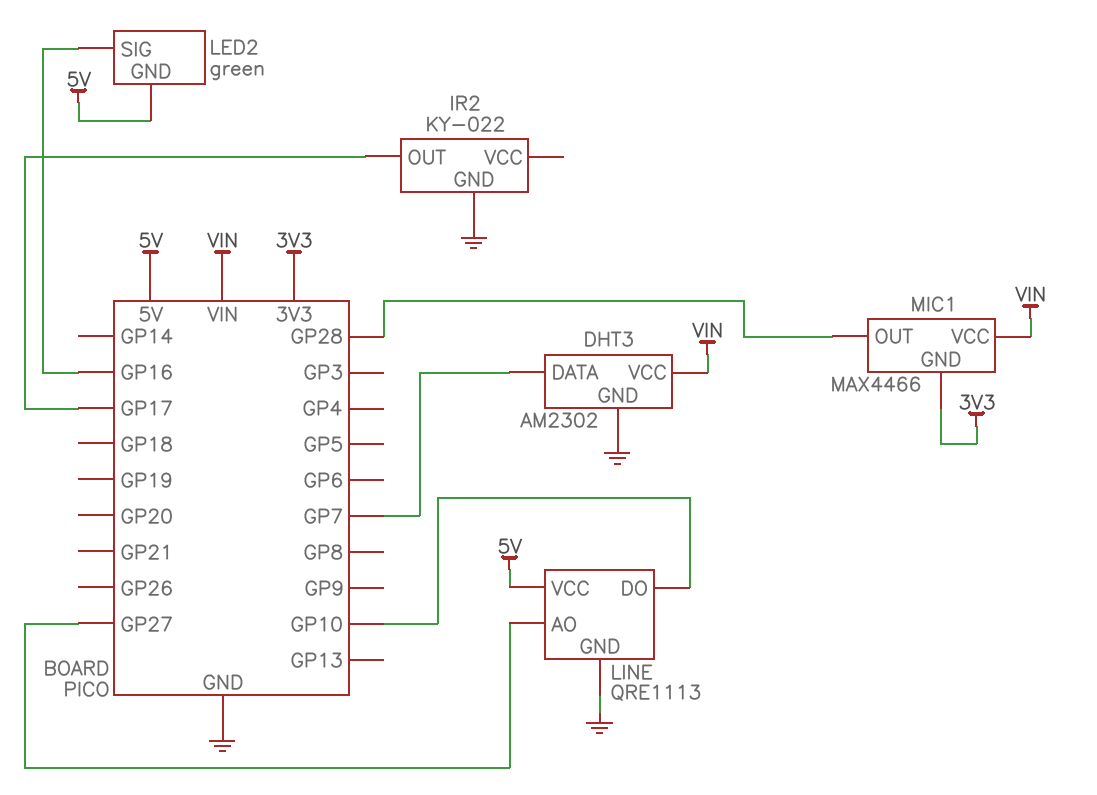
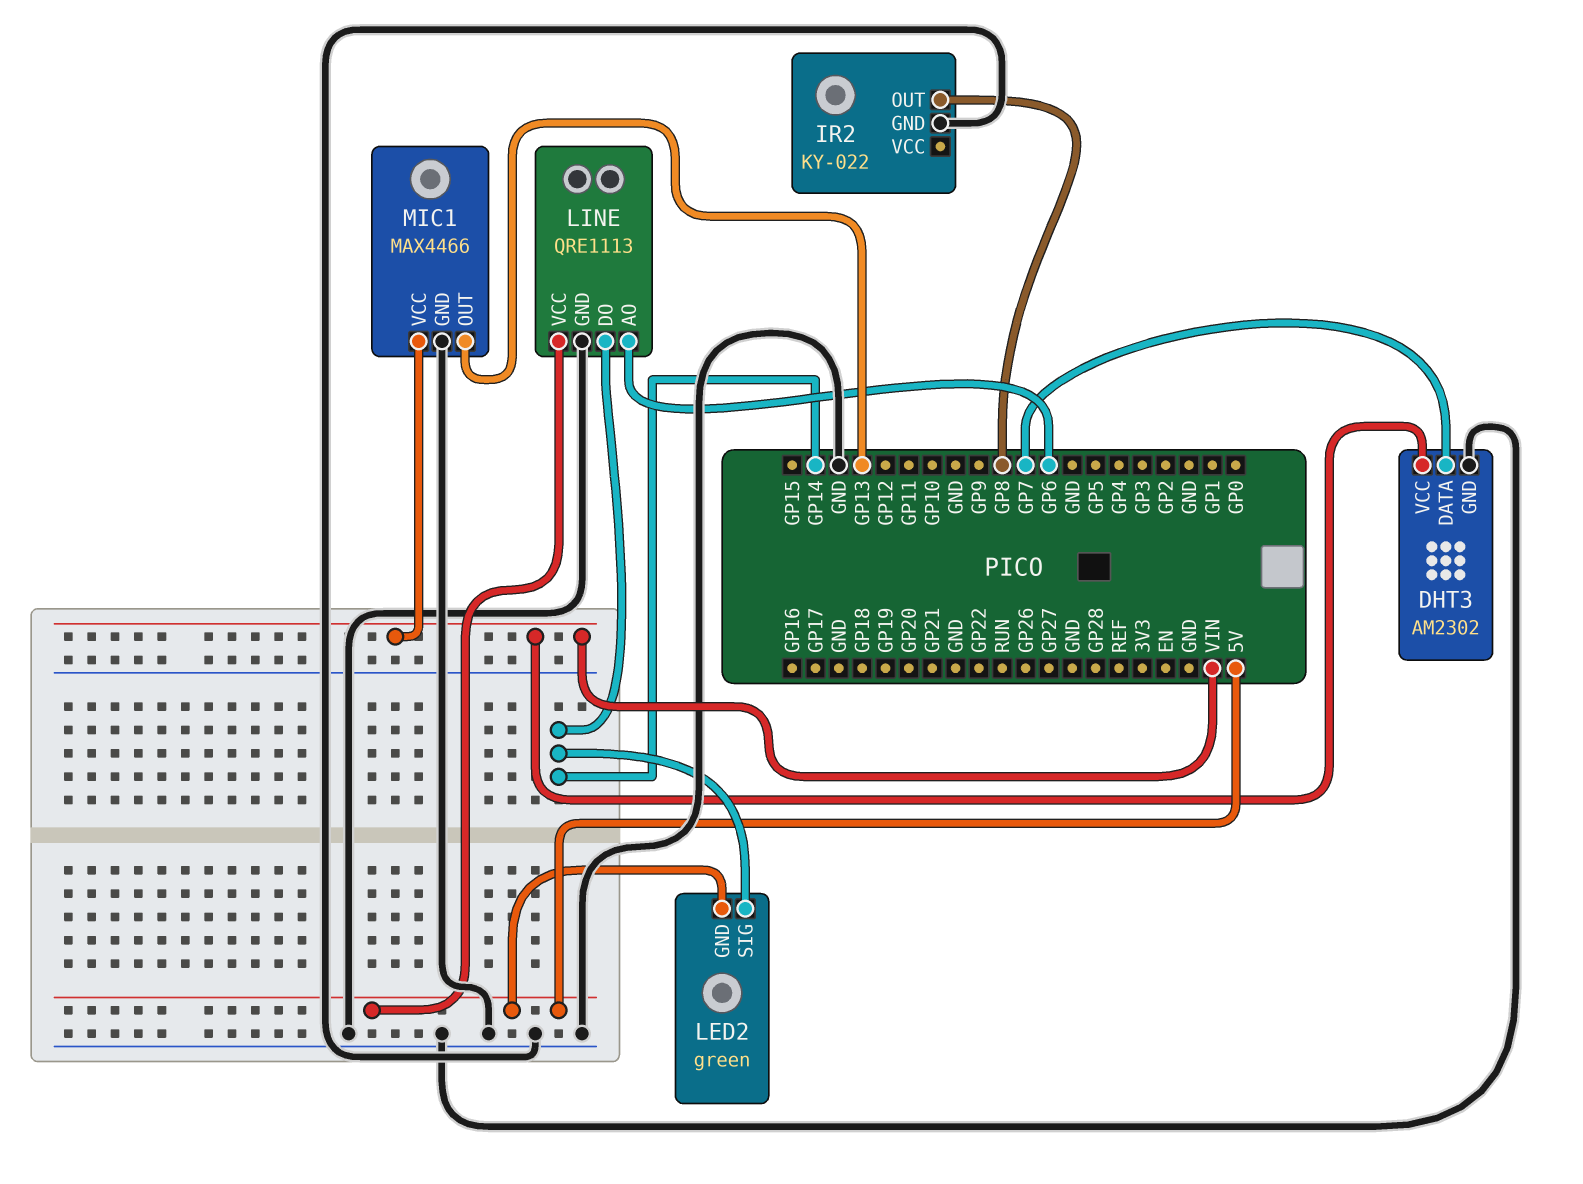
IR2 pin OUT: GP17 -> GP8
LED2 pin SIG: GP16 -> GP14
LINE pin AO: GP27 -> GP6
LINE pin DO: GP10 -> GP14
MIC1 pin GND: 3V3 -> GND
MIC1 pin OUT: GP28 -> GP13

